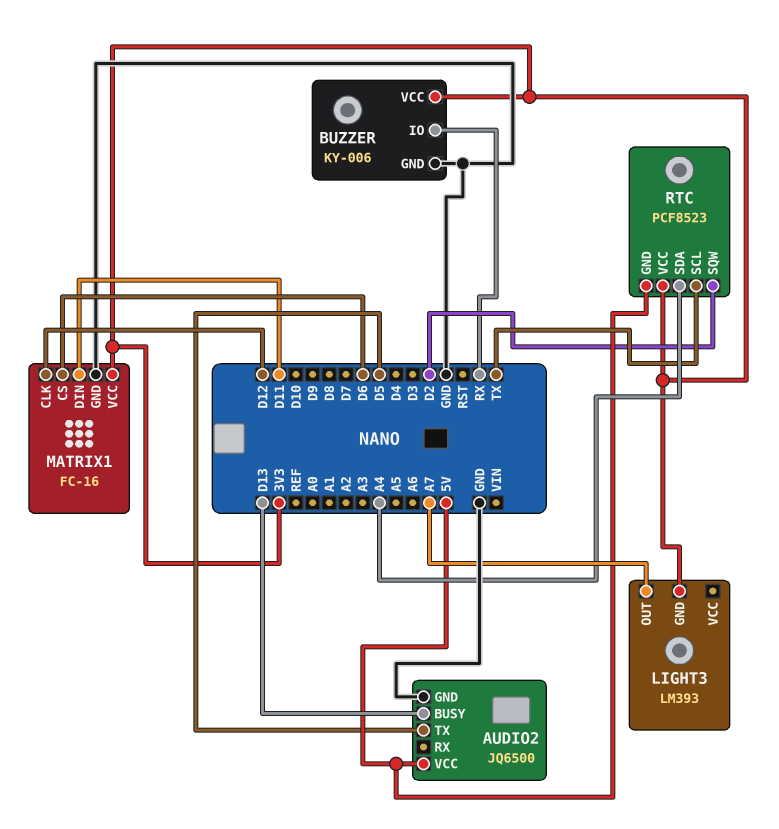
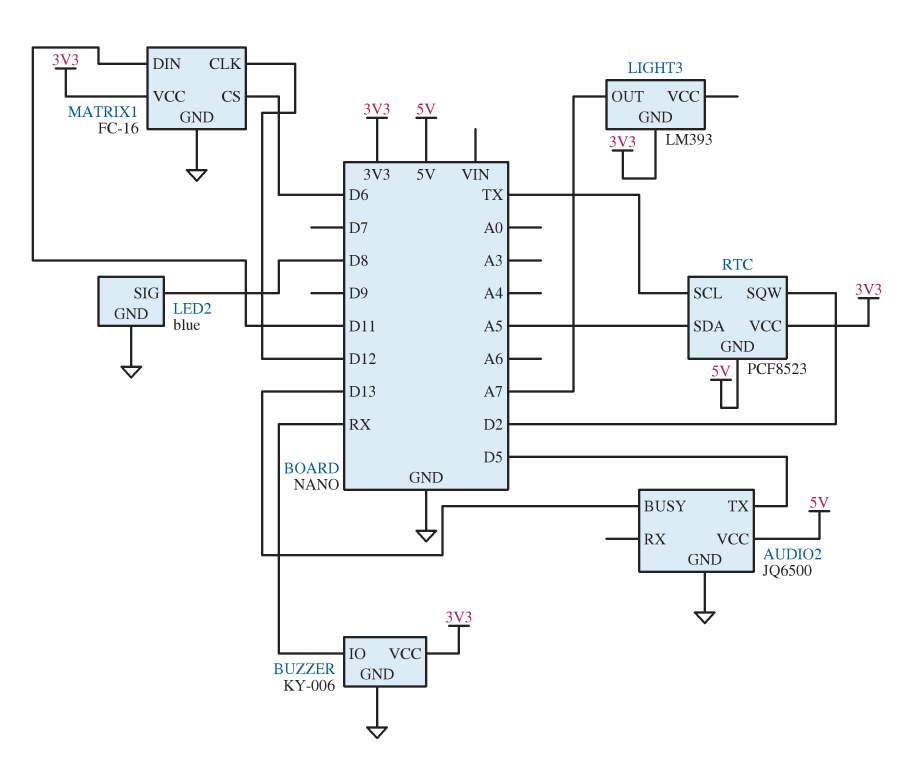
LED2: none -> blue
LED2 pin GND: none -> GND
LED2 pin SIG: none -> D8
RTC pin SDA: A4 -> A5

